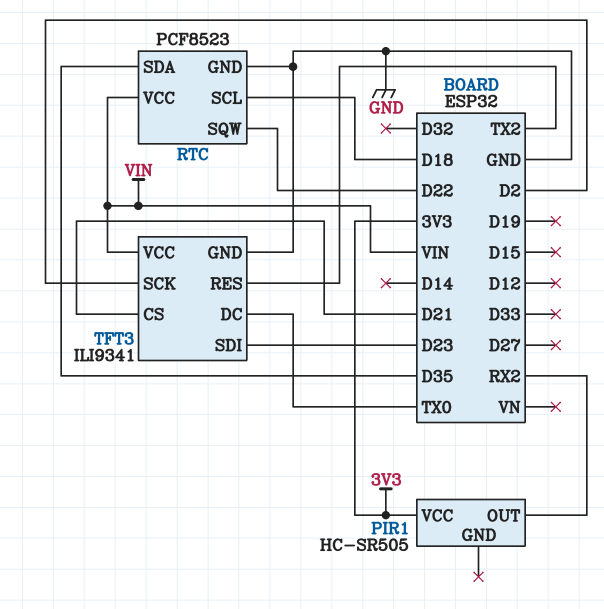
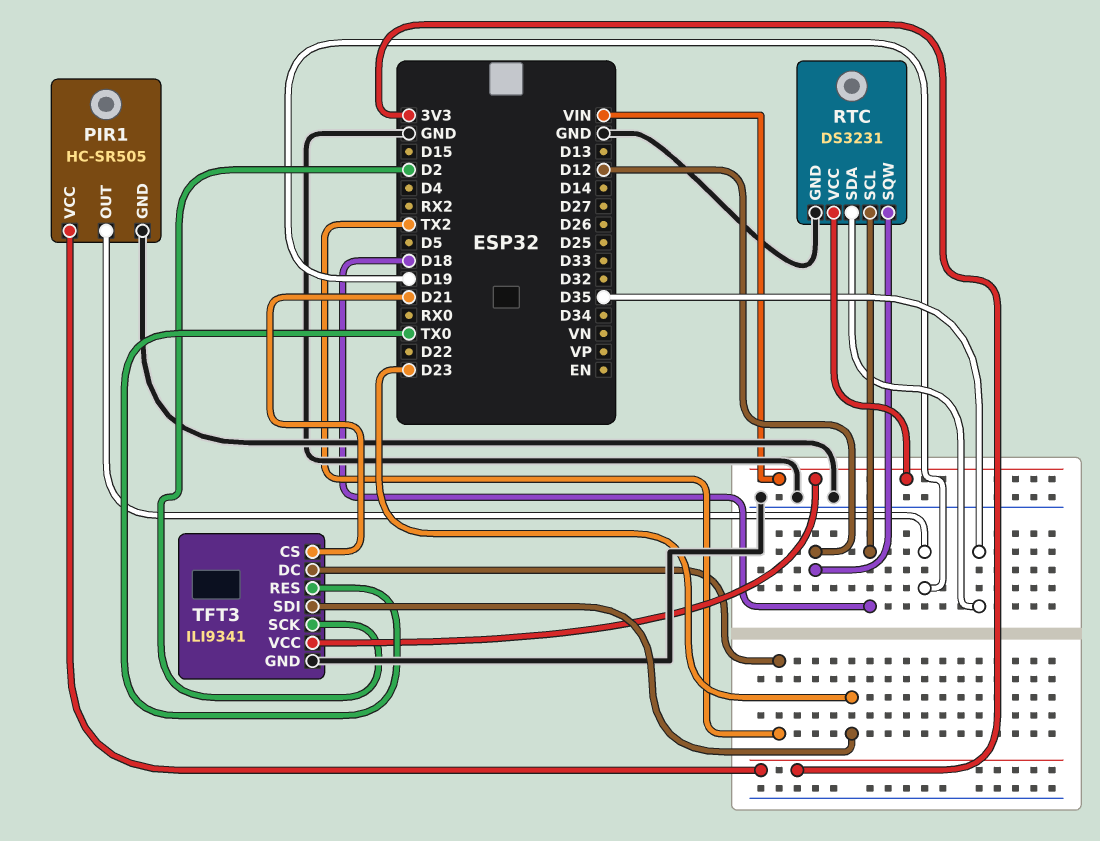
PIR1 pin GND: none -> GND
PIR1 pin OUT: RX2 -> D19
RTC: PCF8523 -> DS3231
RTC pin SQW: D22 -> D12
TFT3 pin DC: TX0 -> TX2
TFT3 pin RES: TX2 -> TX0

